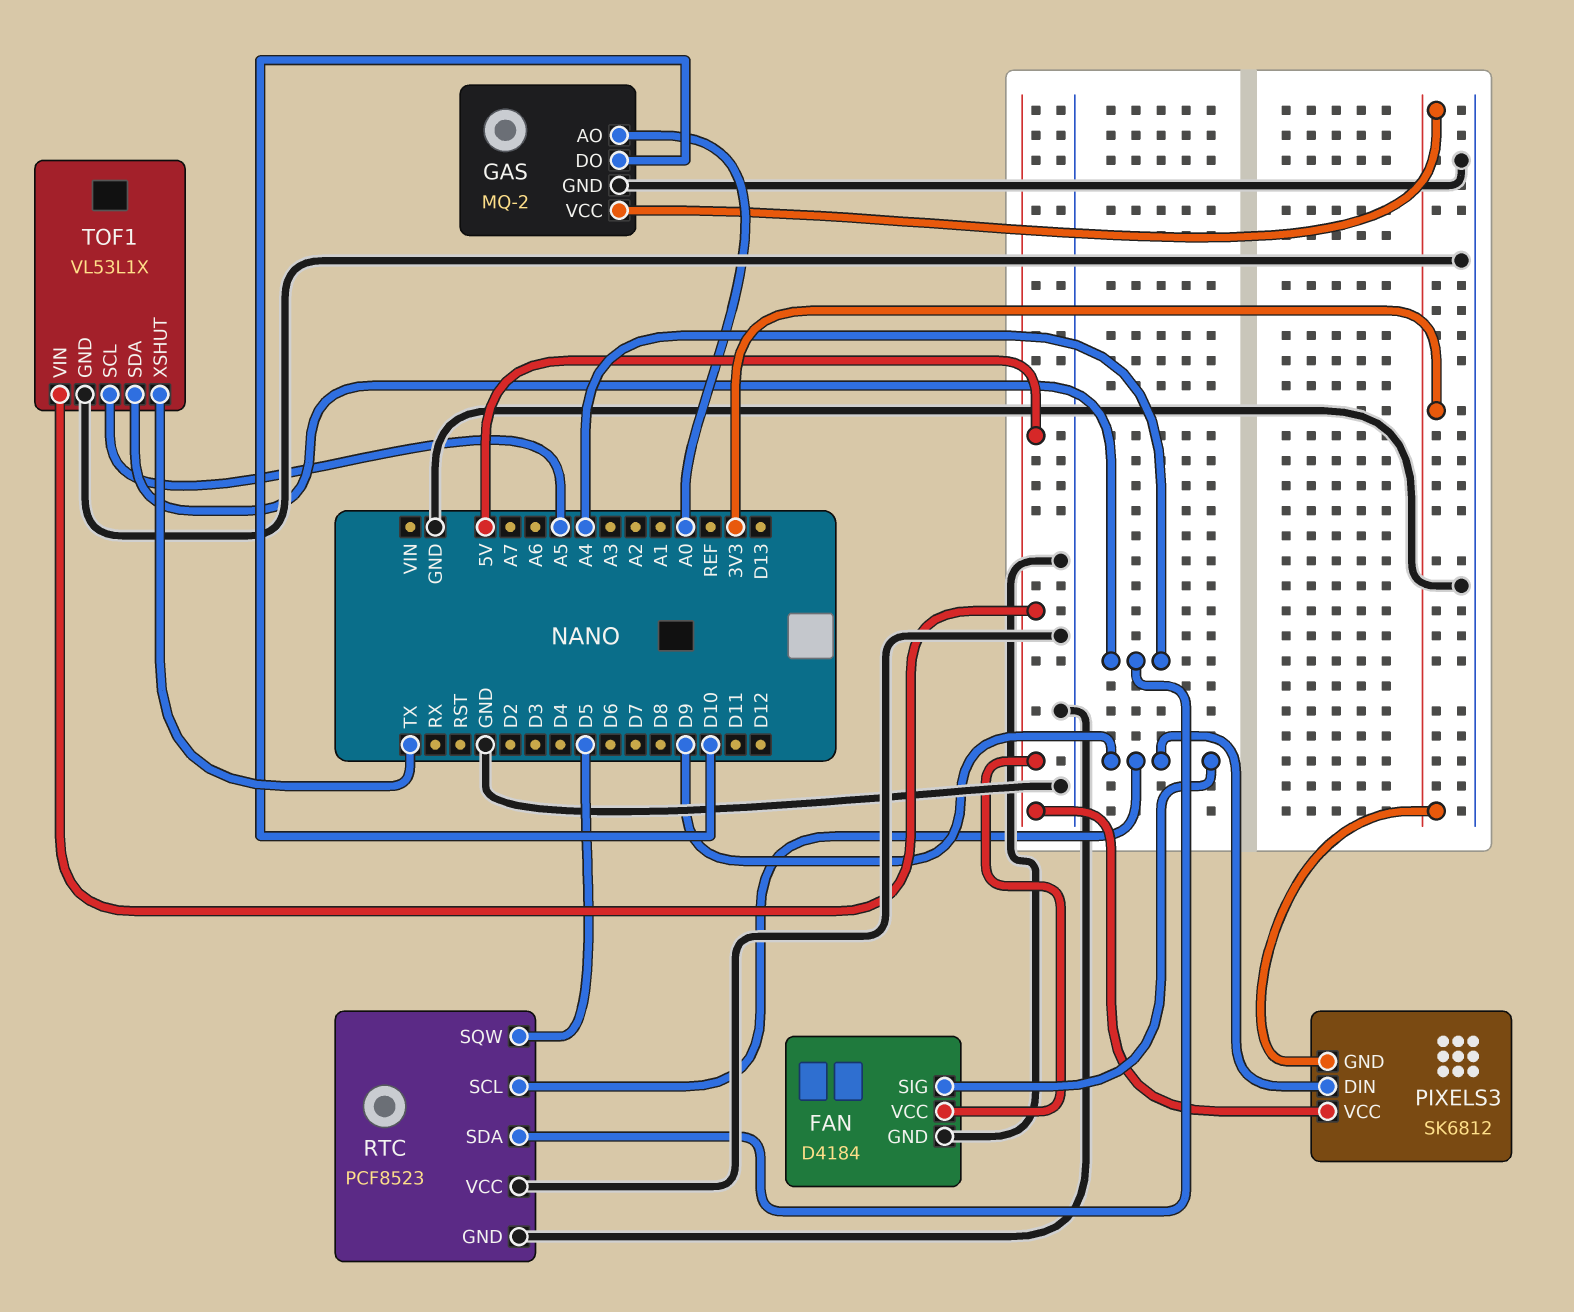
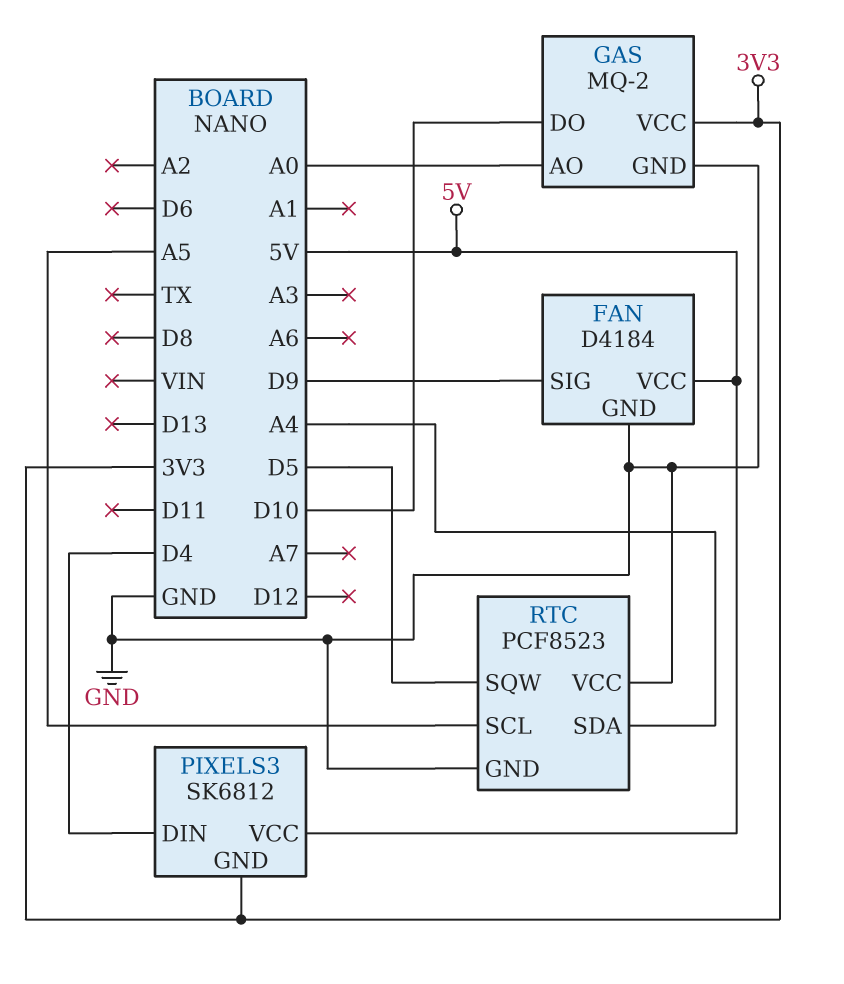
PIXELS3 pin DIN: D9 -> D4
RTC pin SCL: D9 -> A5
TOF1: VL53L1X -> none
TOF1 pin GND: GND -> none
TOF1 pin SCL: A5 -> none
TOF1 pin SDA: A4 -> none
TOF1 pin VIN: 5V -> none
TOF1 pin XSHUT: TX -> none

